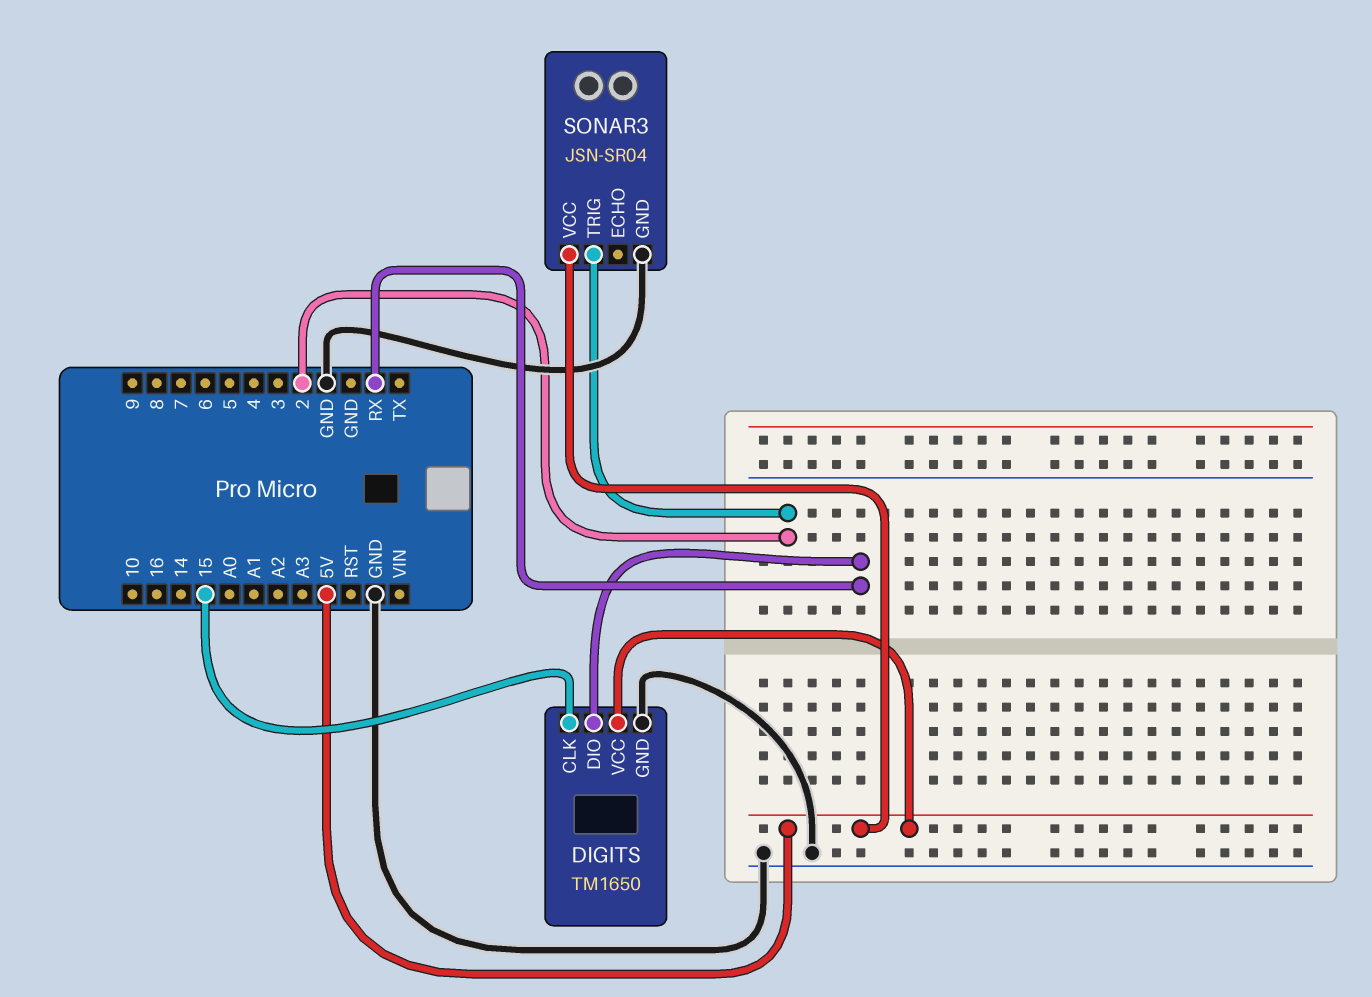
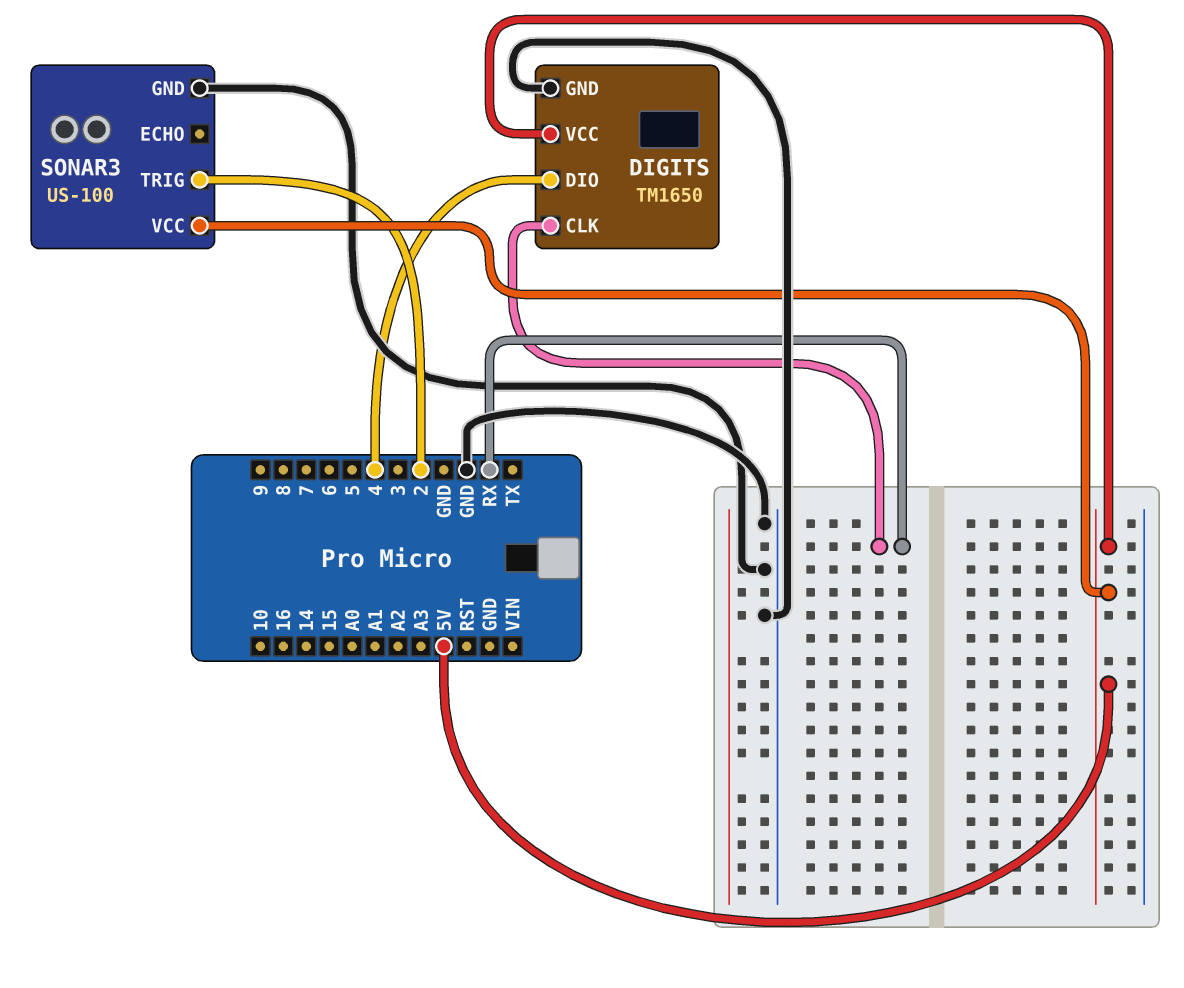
DIGITS pin CLK: 15 -> RX
DIGITS pin DIO: RX -> 4
SONAR3: JSN-SR04 -> US-100

